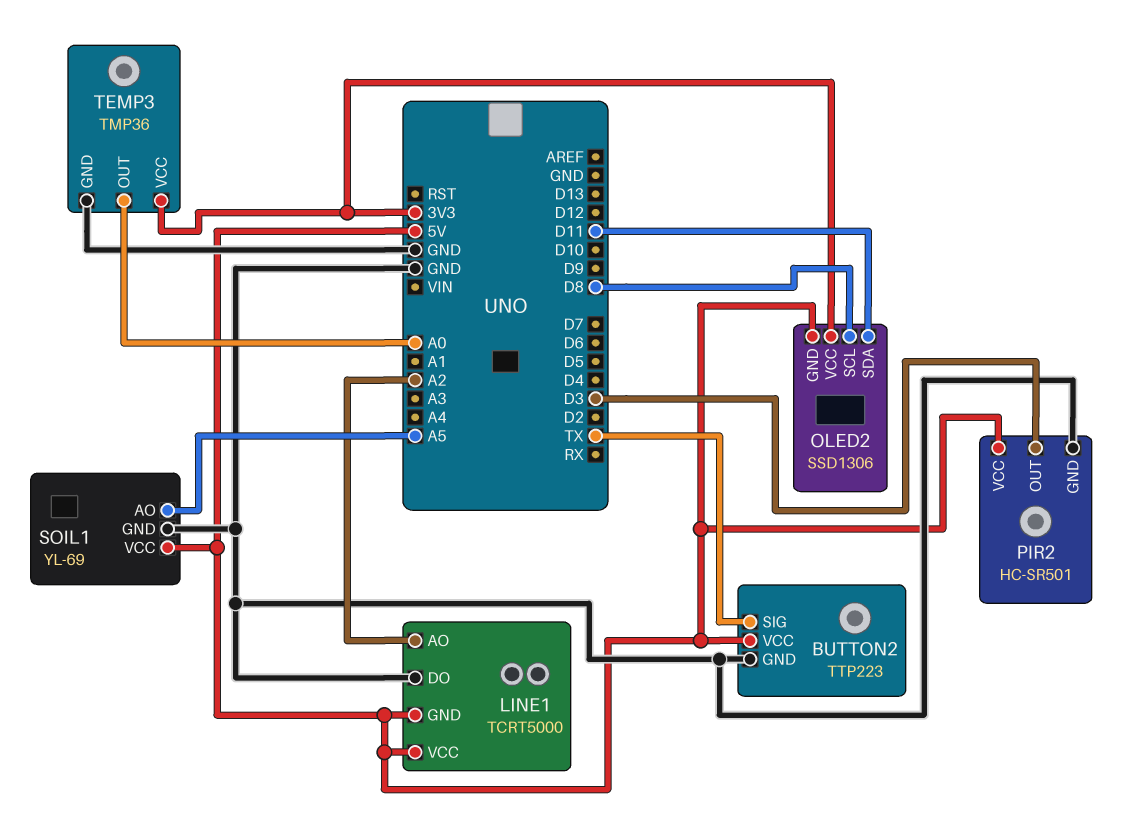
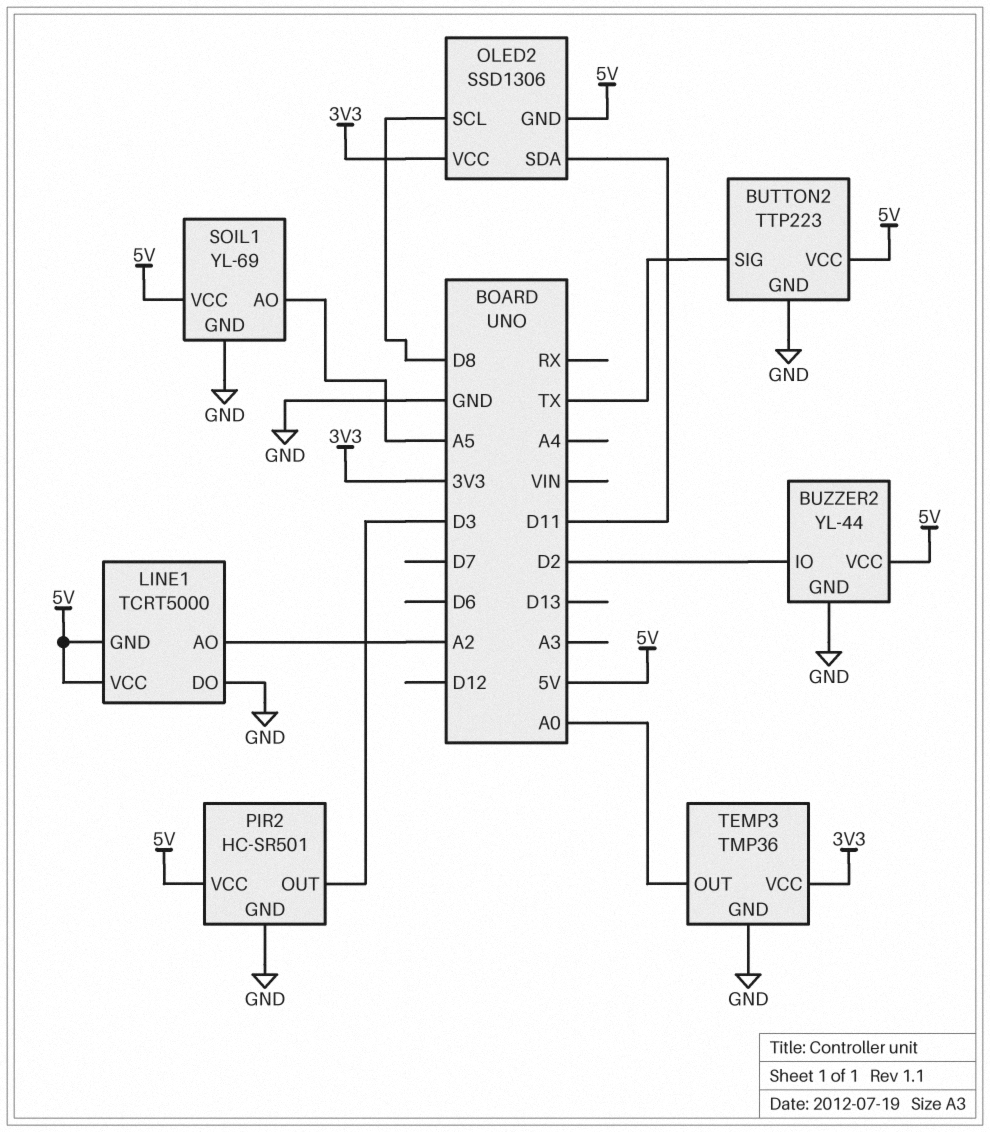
BUZZER2: none -> YL-44
BUZZER2 pin GND: none -> GND
BUZZER2 pin IO: none -> D2
BUZZER2 pin VCC: none -> 5V

